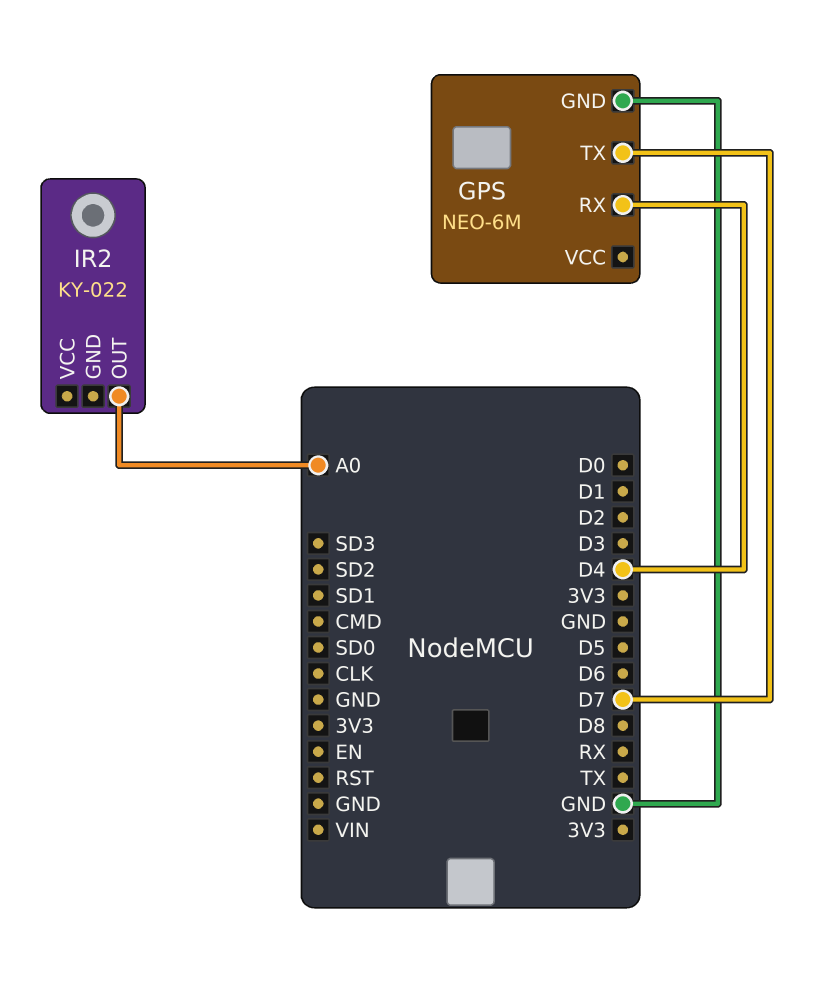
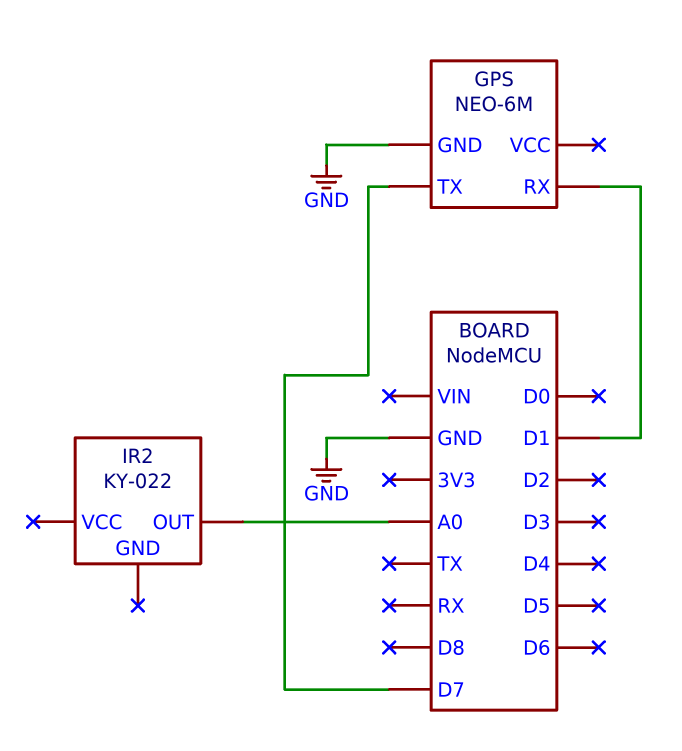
GPS pin RX: D4 -> D1

